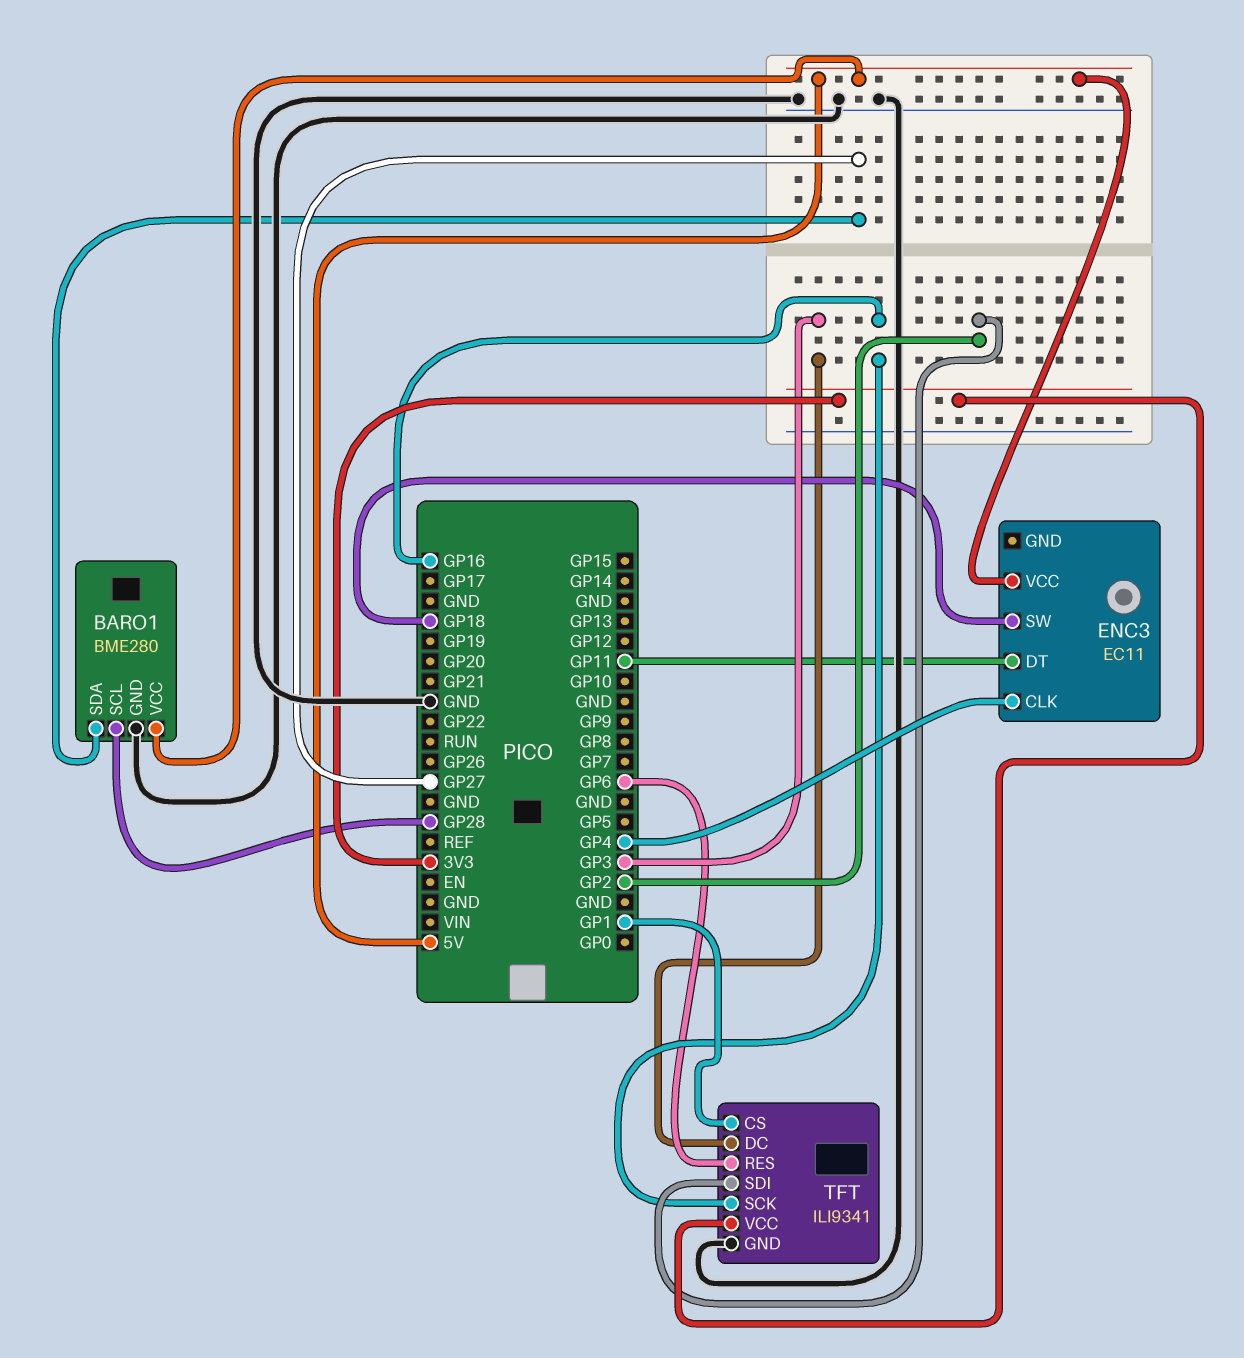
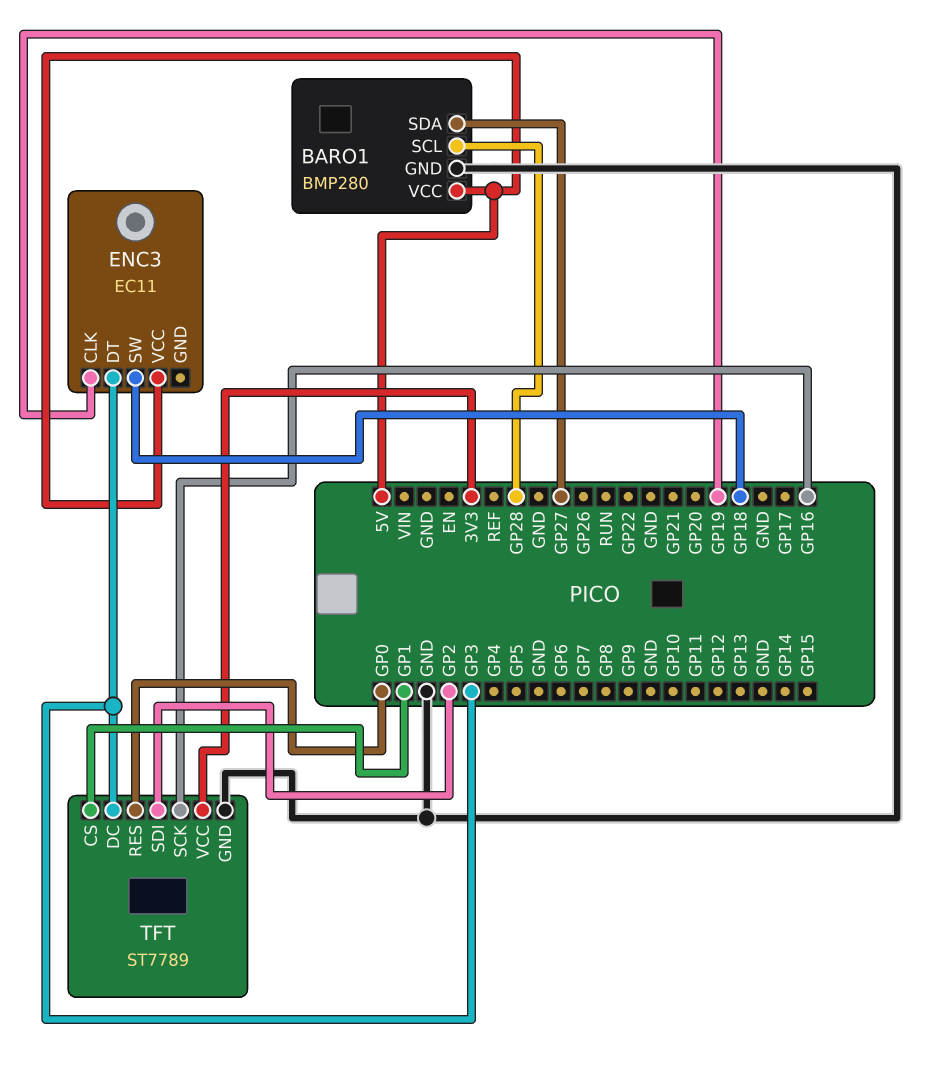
BARO1: BME280 -> BMP280
ENC3 pin CLK: GP4 -> GP19
ENC3 pin DT: GP11 -> GP3
TFT: ILI9341 -> ST7789
TFT pin RES: GP6 -> GP0

